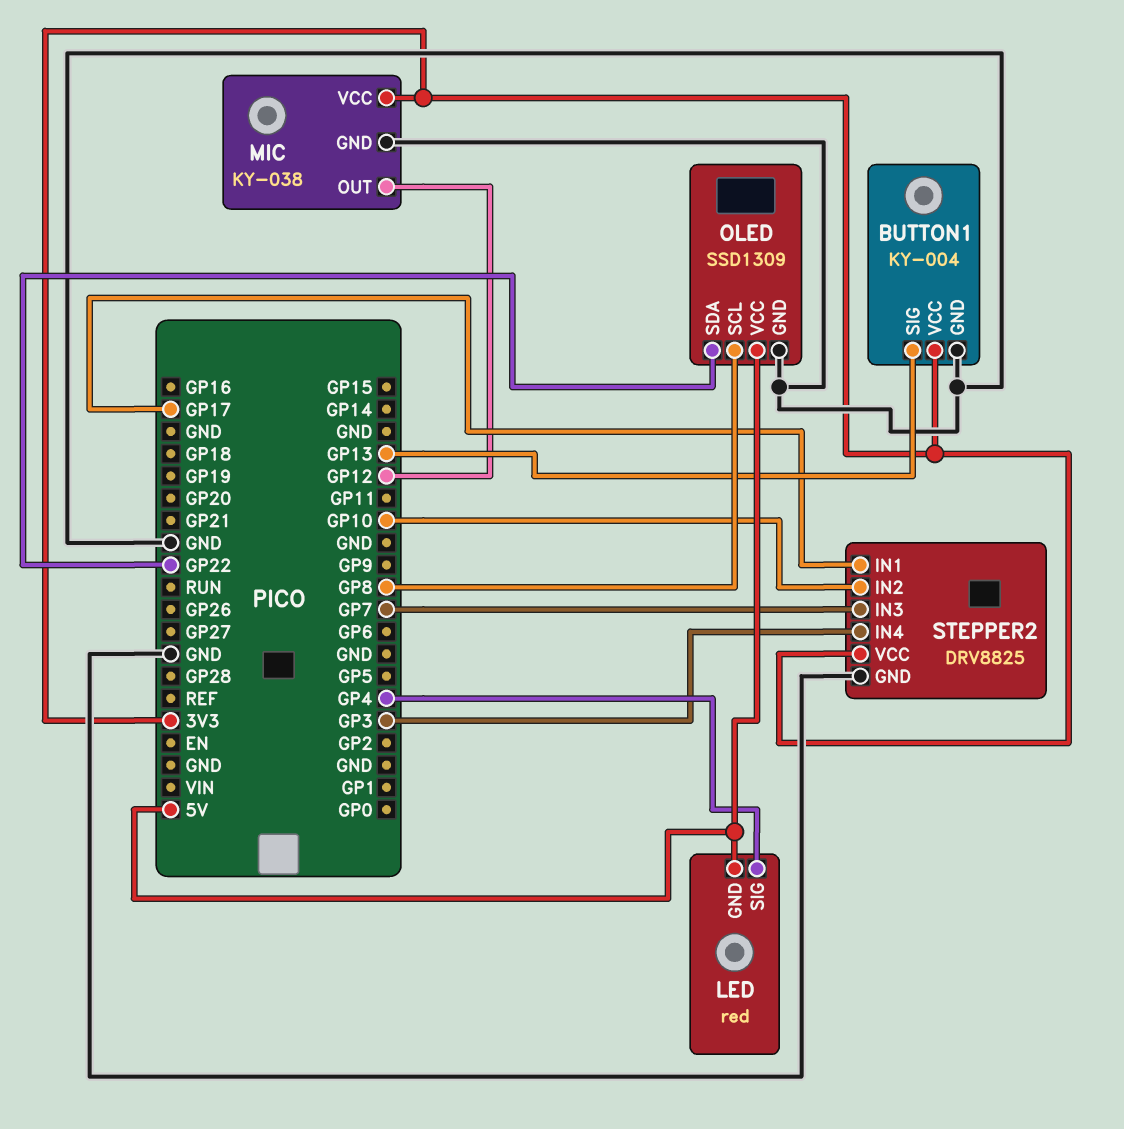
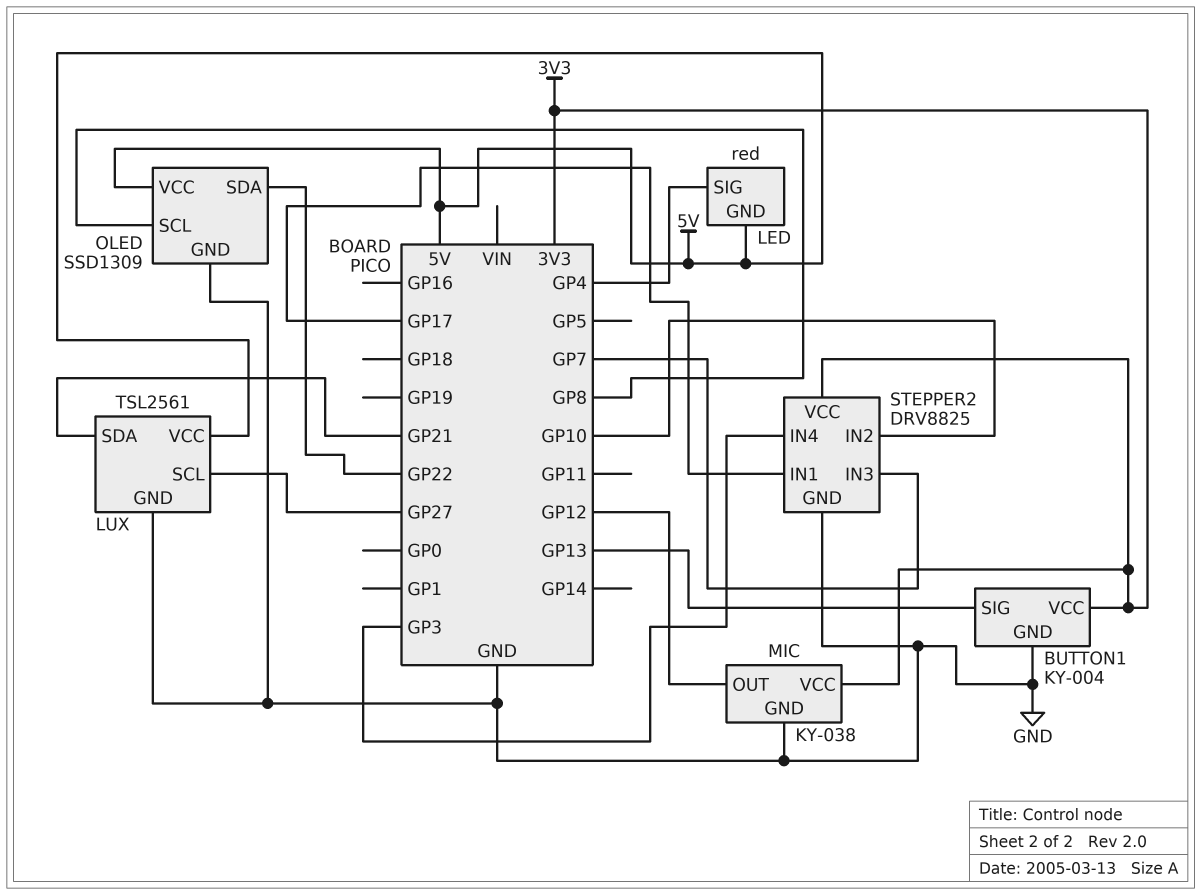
LUX: none -> TSL2561
LUX pin GND: none -> GND
LUX pin SCL: none -> GP27
LUX pin SDA: none -> GP21
LUX pin VCC: none -> 5V

